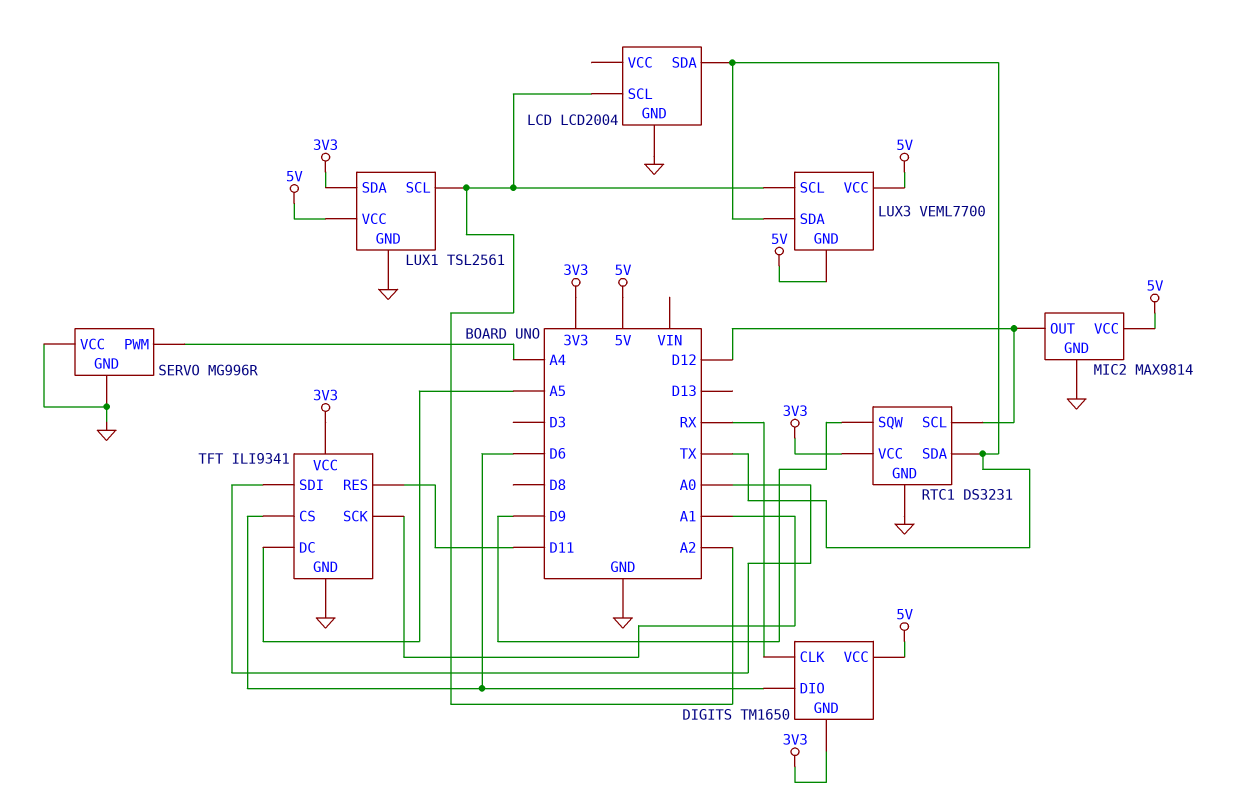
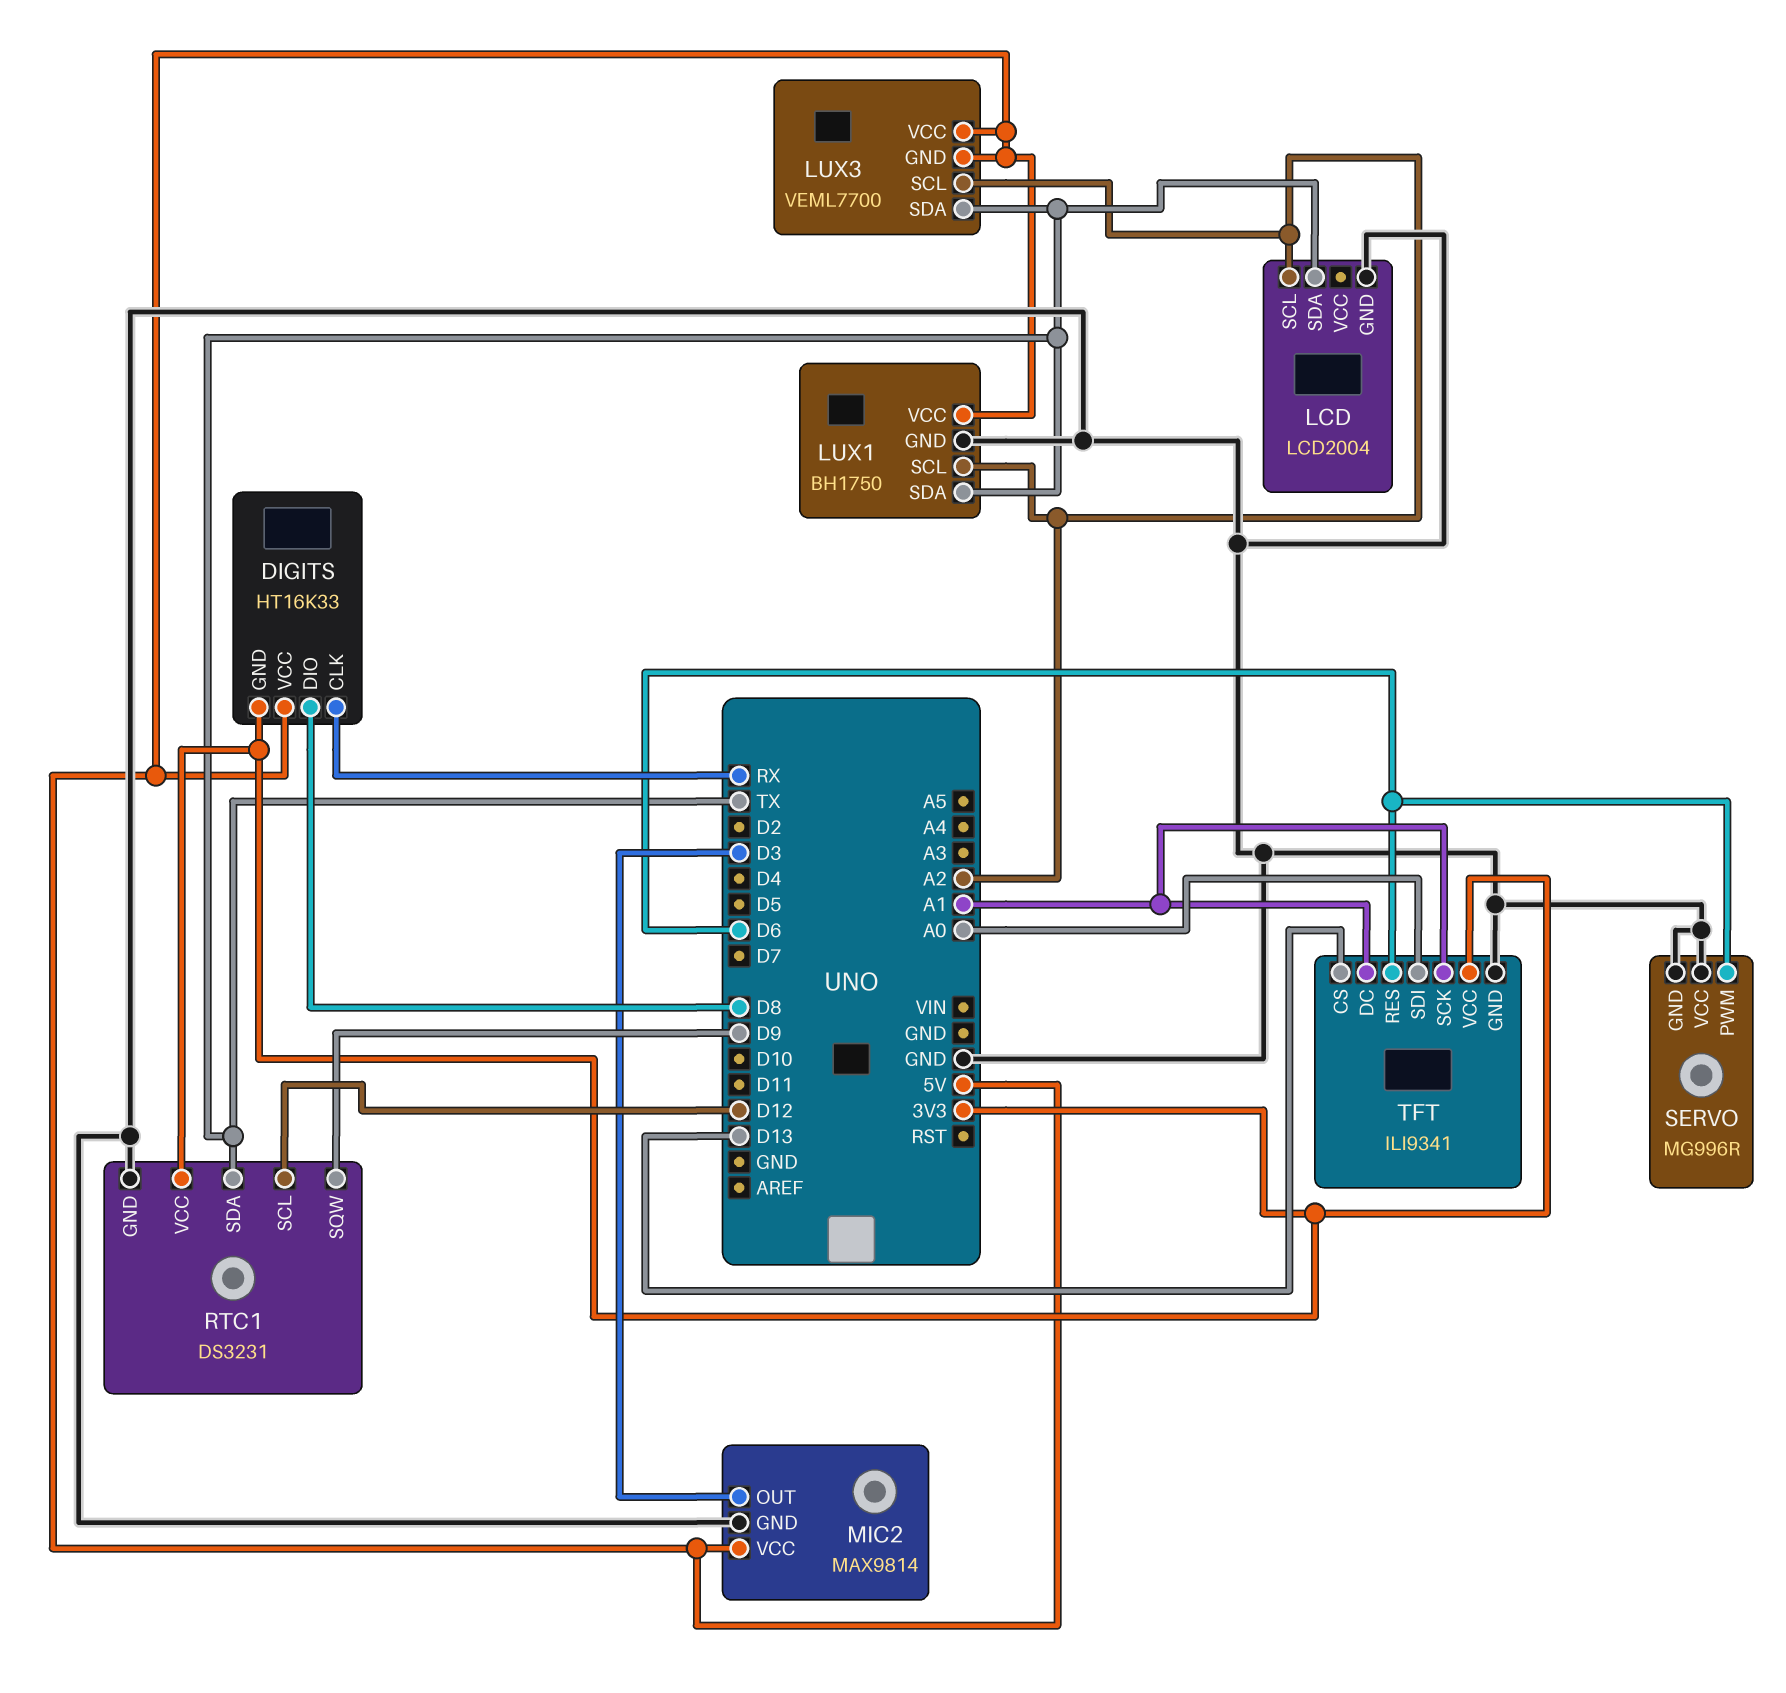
DIGITS: TM1650 -> HT16K33
DIGITS pin DIO: D6 -> D8
LUX1: TSL2561 -> BH1750
LUX1 pin SDA: 3V3 -> TX
MIC2 pin OUT: D12 -> D3
SERVO pin PWM: A4 -> D6
TFT pin CS: D6 -> D13
TFT pin DC: A5 -> A1
TFT pin RES: D11 -> D6

